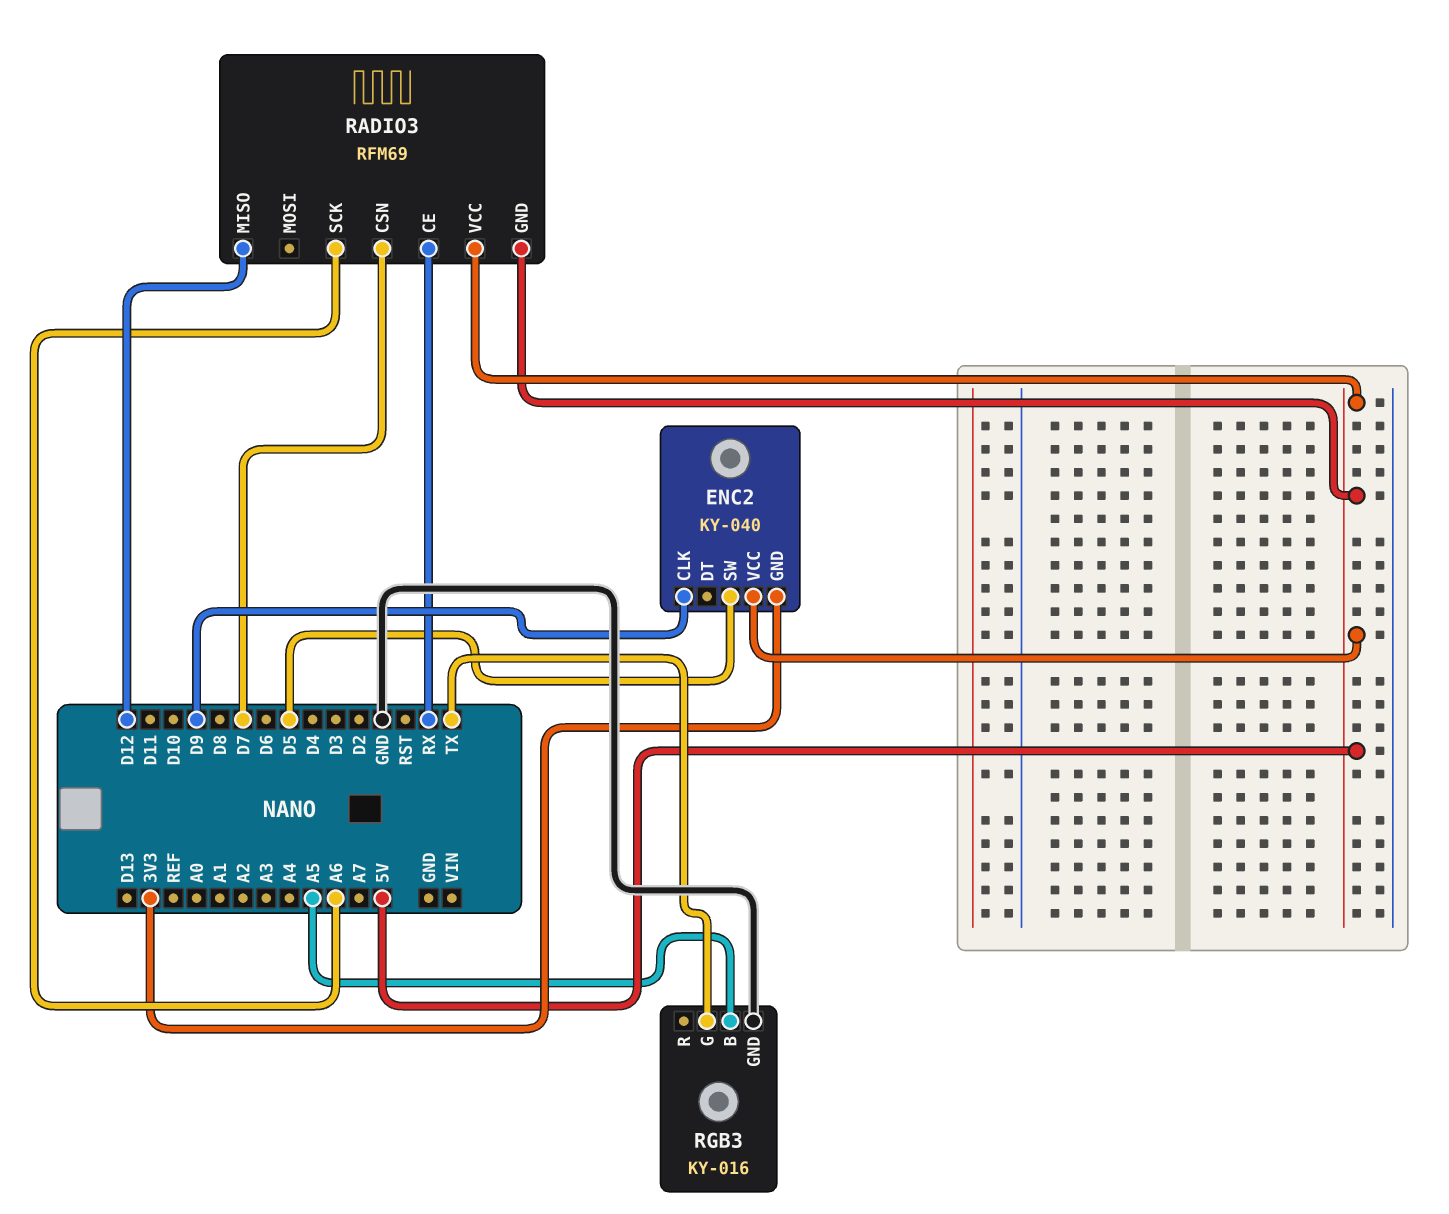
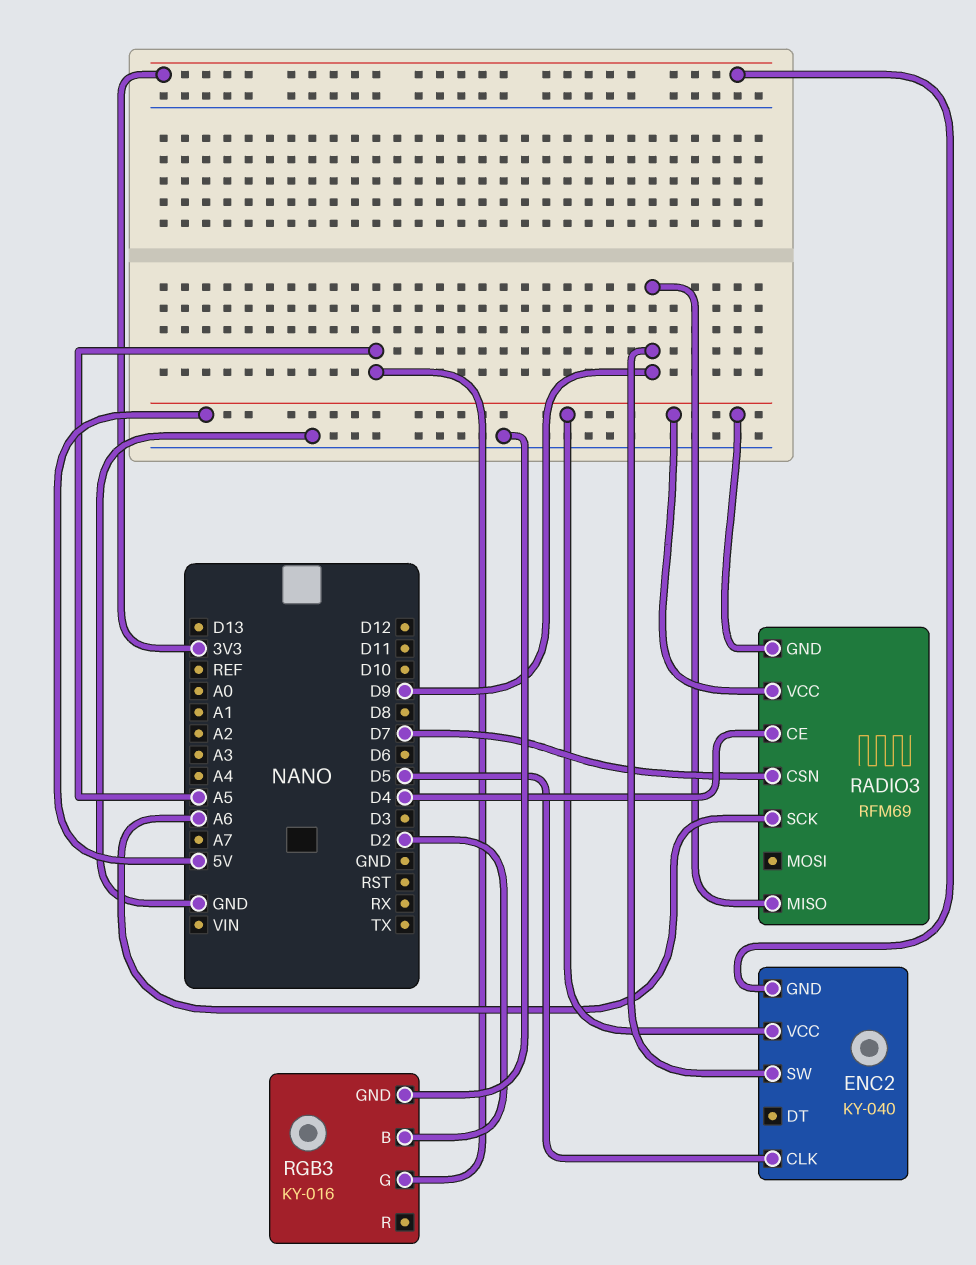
ENC2 pin CLK: D9 -> D5
ENC2 pin SW: D5 -> D9
RADIO3 pin CE: RX -> D4
RADIO3 pin MISO: D12 -> D9
RGB3 pin B: A5 -> D2
RGB3 pin G: TX -> A5

